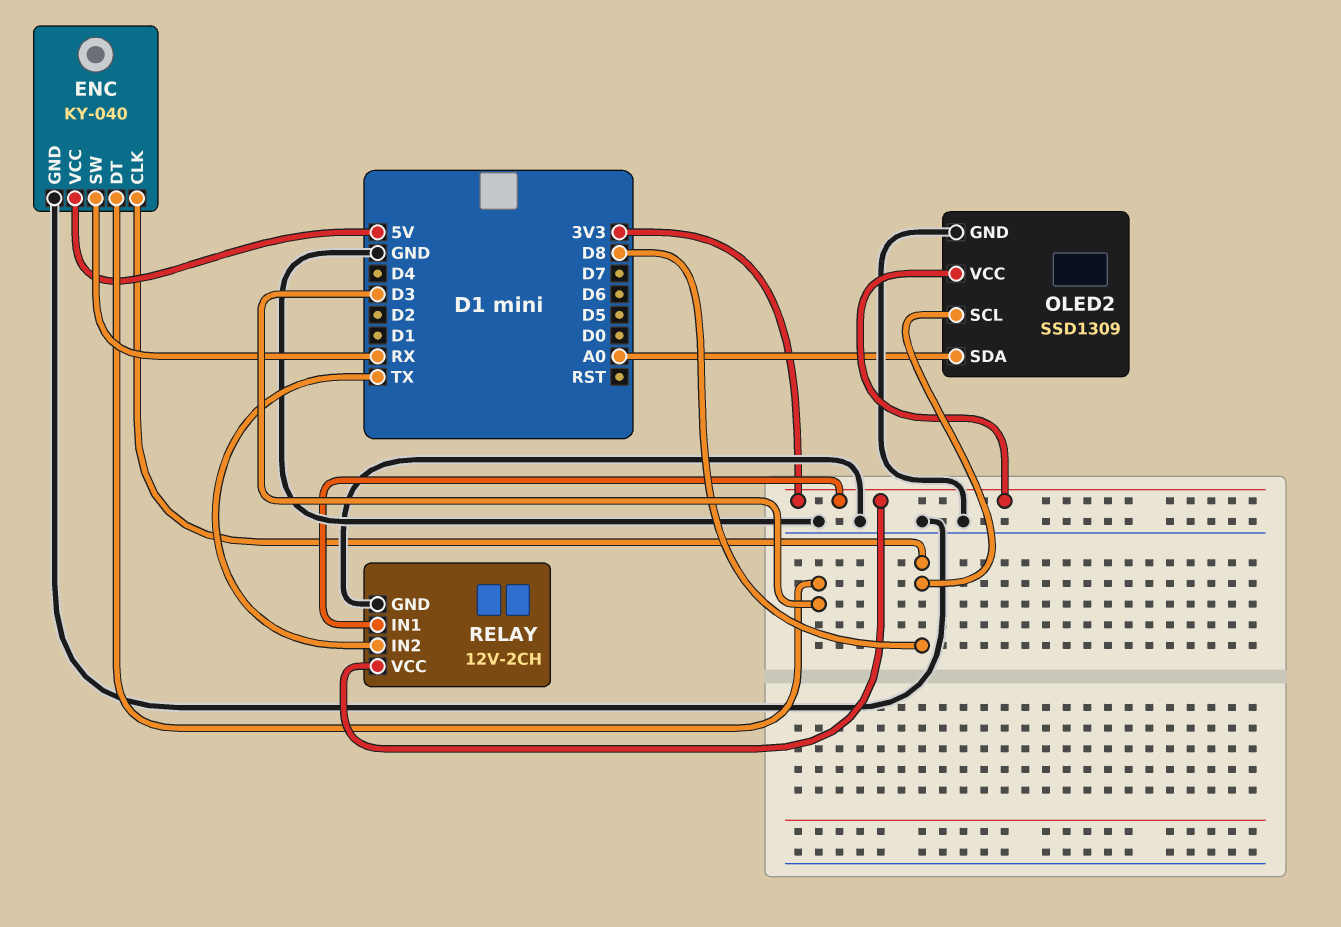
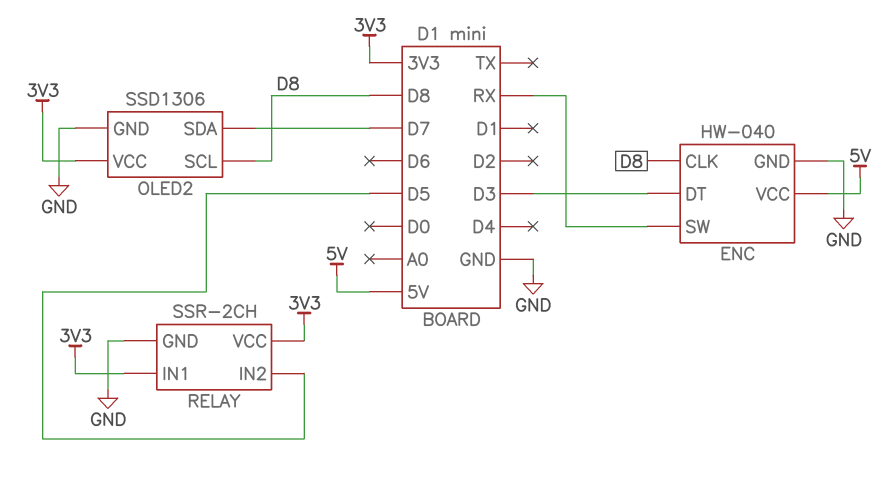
ENC: KY-040 -> HW-040
OLED2: SSD1309 -> SSD1306
OLED2 pin SDA: A0 -> D7
RELAY: 12V-2CH -> SSR-2CH
RELAY pin IN2: TX -> D5

